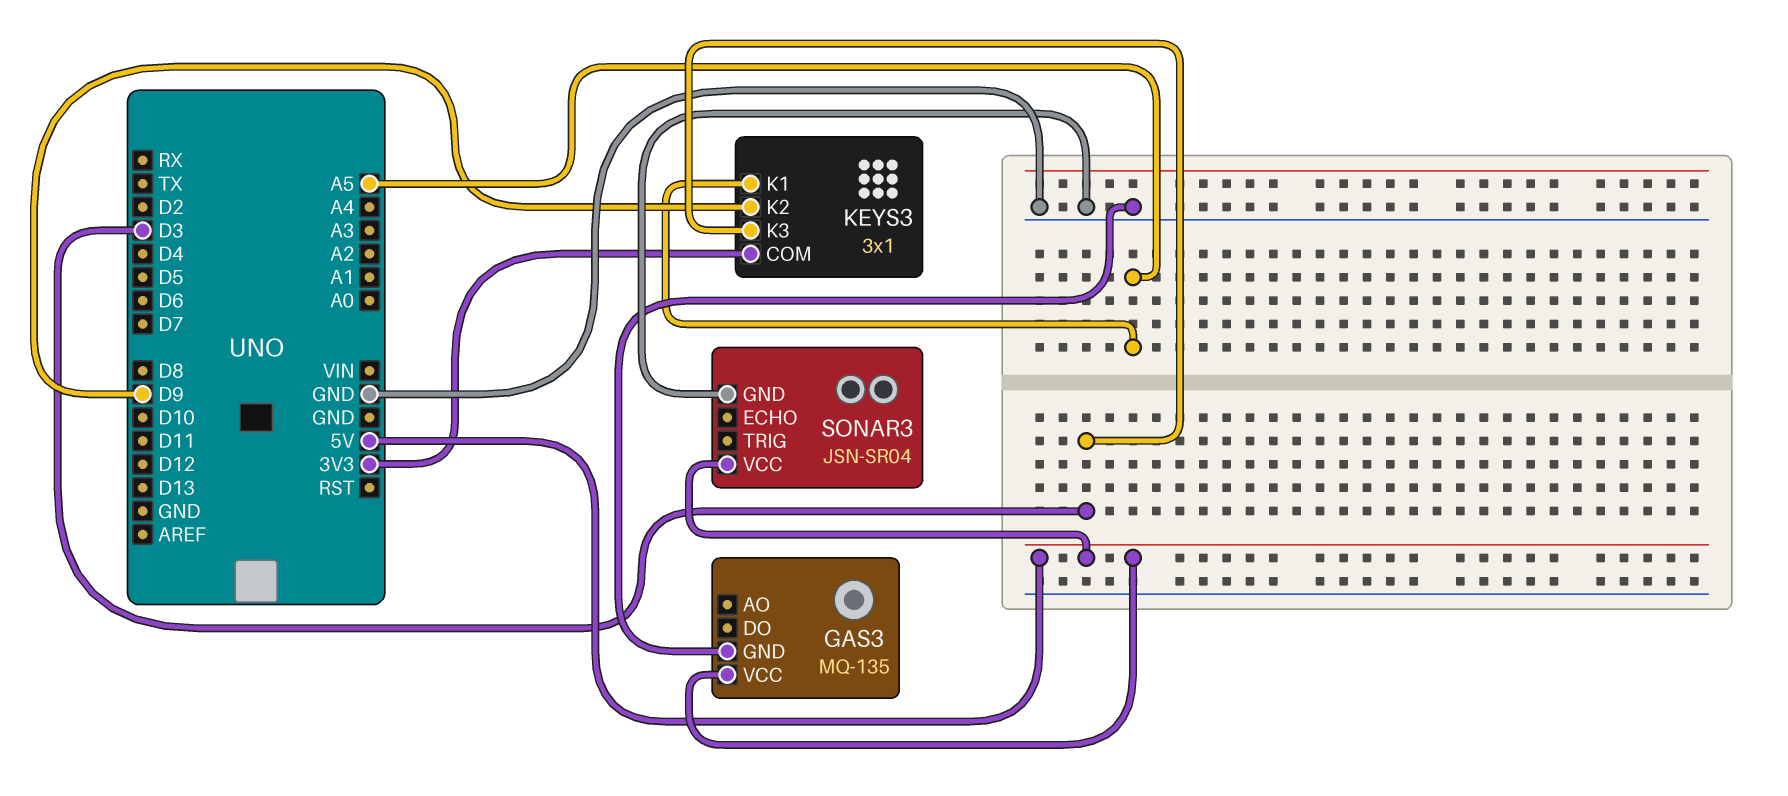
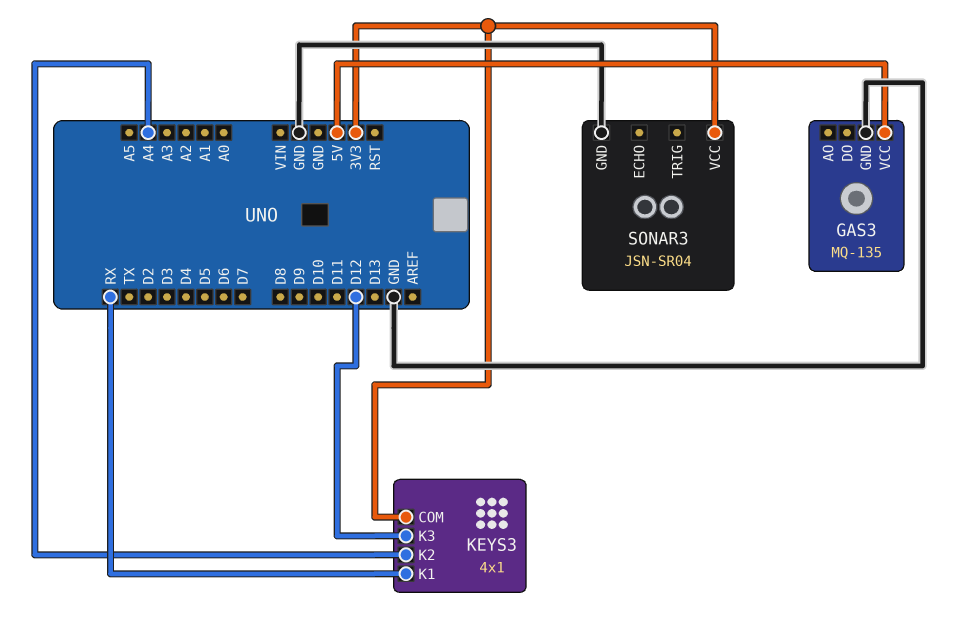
KEYS3: 3x1 -> 4x1
KEYS3 pin K1: A5 -> RX
KEYS3 pin K2: D9 -> A4
KEYS3 pin K3: D3 -> D12
SONAR3 pin VCC: 5V -> 3V3

